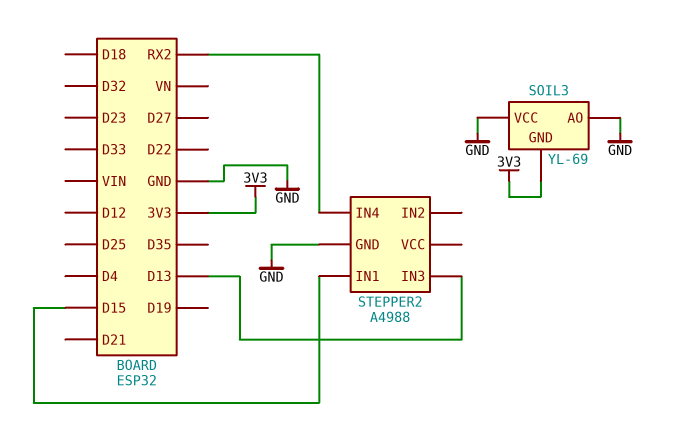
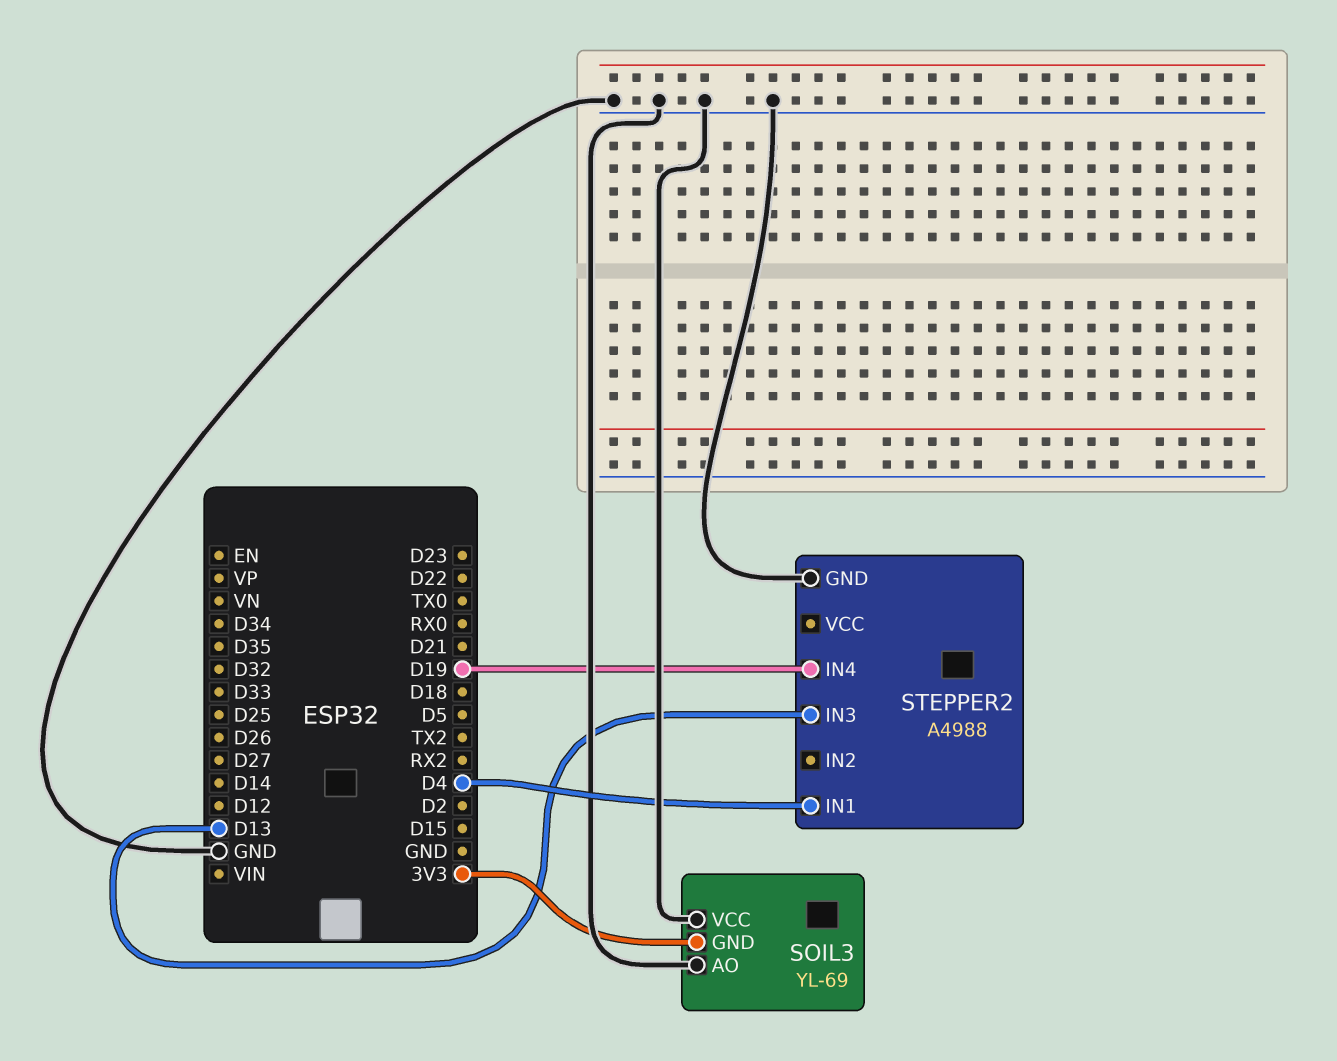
STEPPER2 pin IN1: D15 -> D4
STEPPER2 pin IN4: RX2 -> D19

